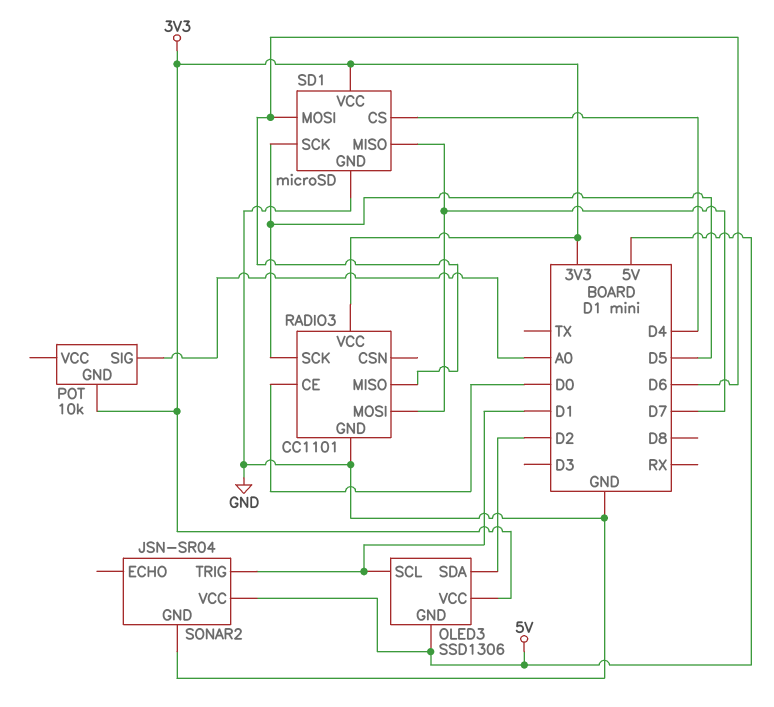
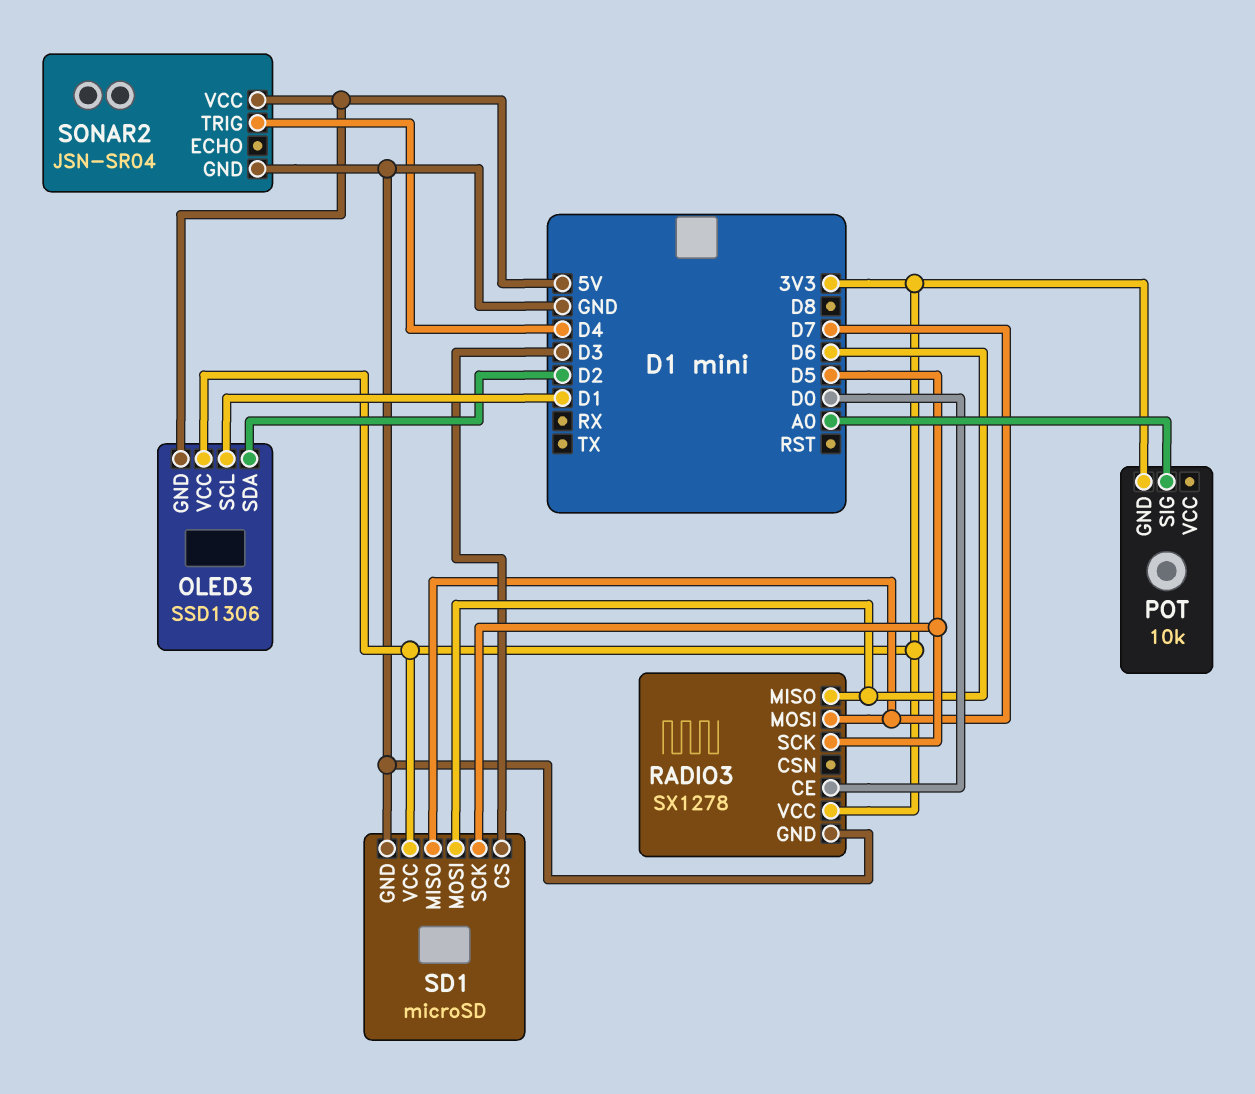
RADIO3: CC1101 -> SX1278
SD1 pin CS: D4 -> D3
SONAR2 pin TRIG: D1 -> D4

